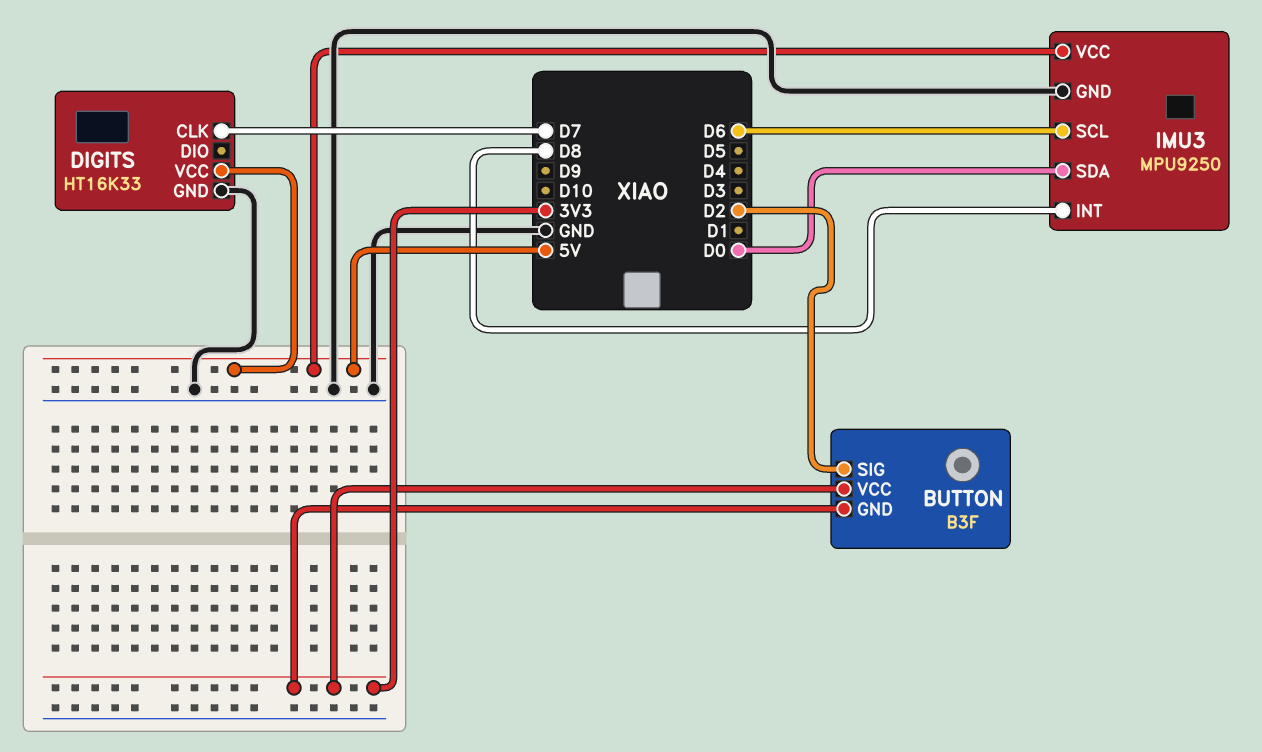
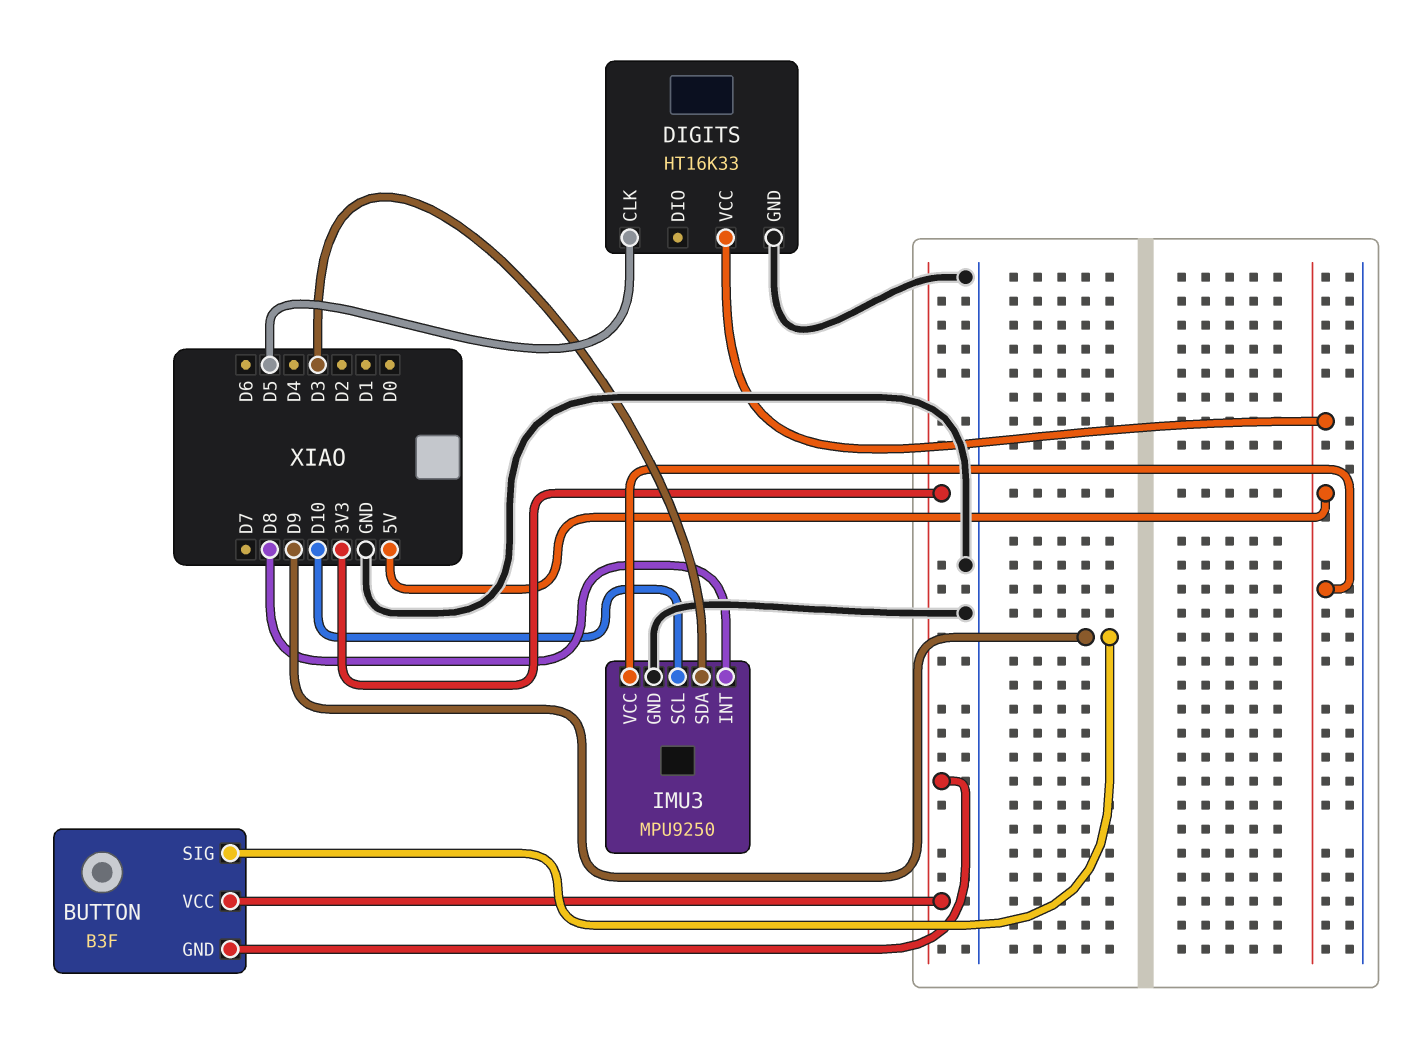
BUTTON pin SIG: D2 -> D9
DIGITS pin CLK: D7 -> D5
IMU3 pin SCL: D6 -> D10
IMU3 pin SDA: D0 -> D3

